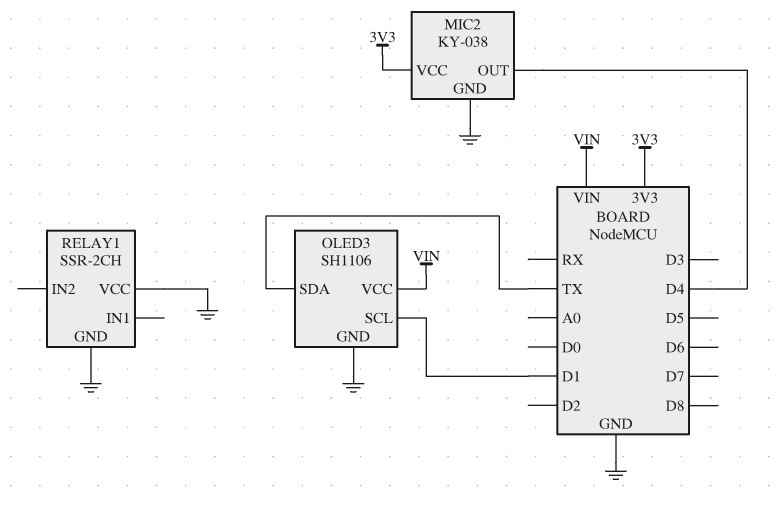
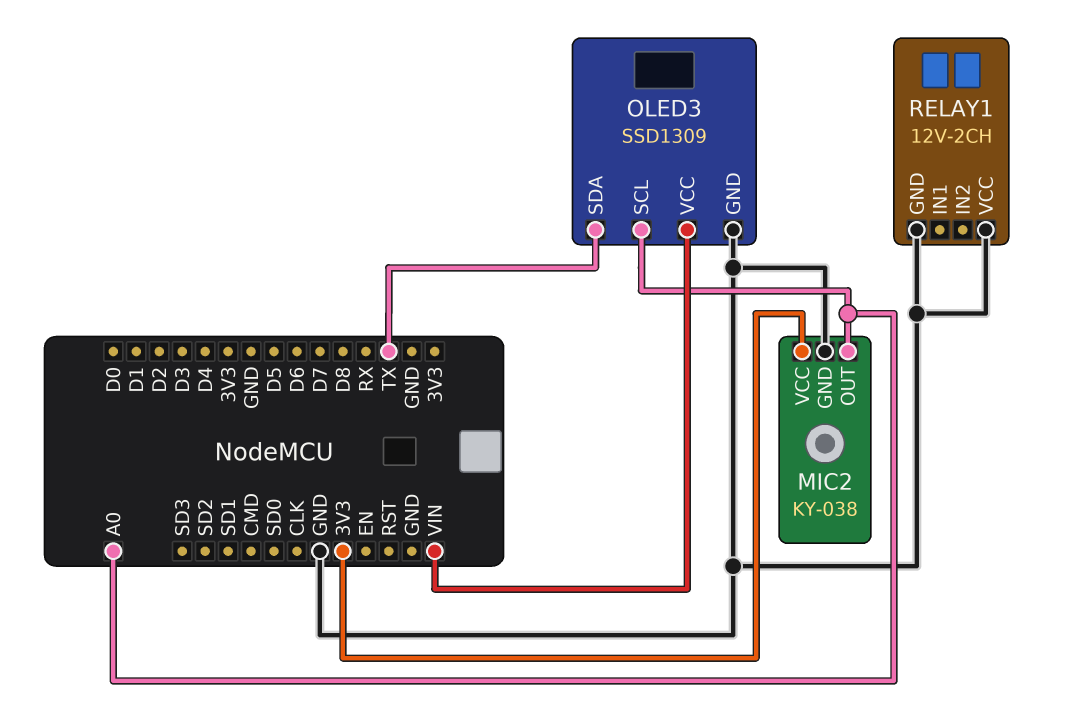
MIC2 pin OUT: D4 -> A0
OLED3: SH1106 -> SSD1309
OLED3 pin SCL: D1 -> A0
RELAY1: SSR-2CH -> 12V-2CH

